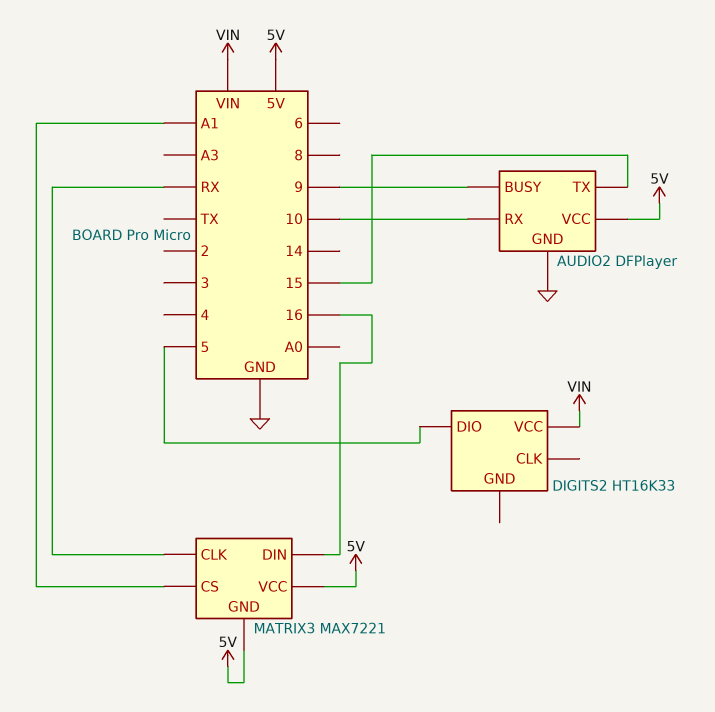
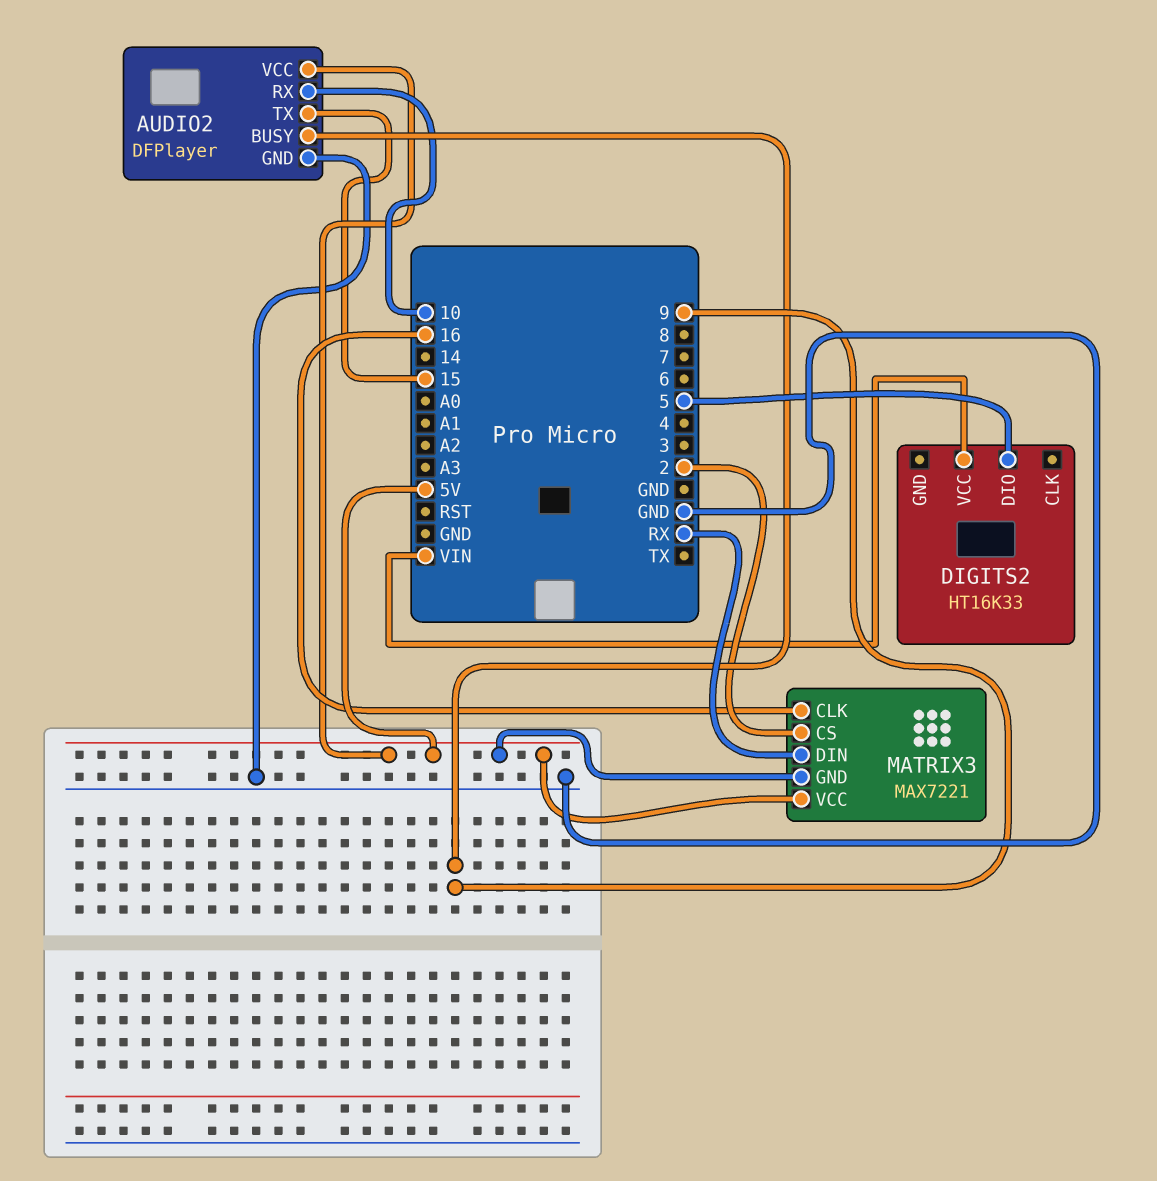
MATRIX3 pin CLK: RX -> 16
MATRIX3 pin CS: A1 -> 2
MATRIX3 pin DIN: 16 -> RX

